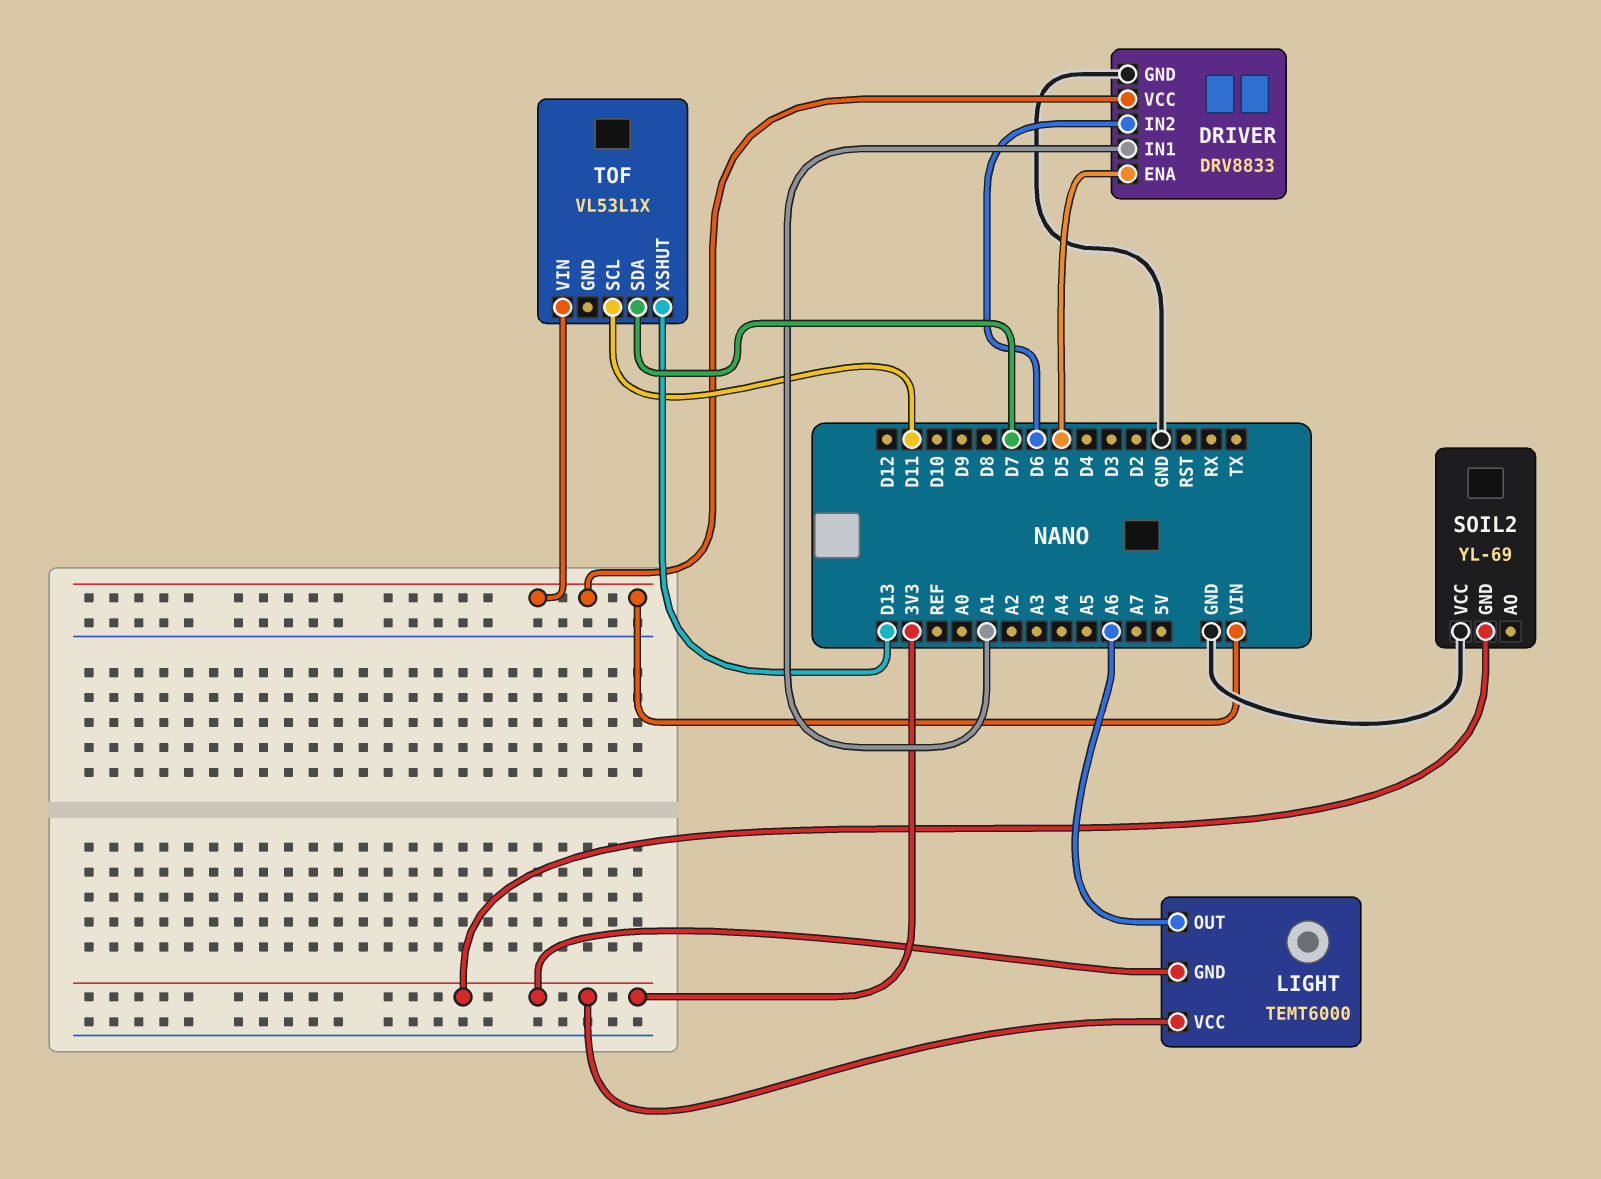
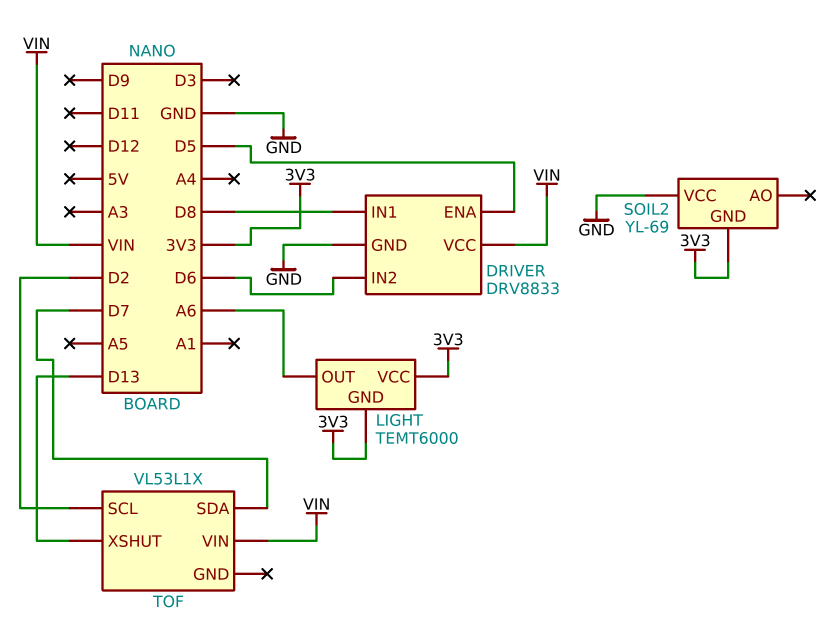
DRIVER pin IN1: A1 -> D8
TOF pin SCL: D11 -> D2

